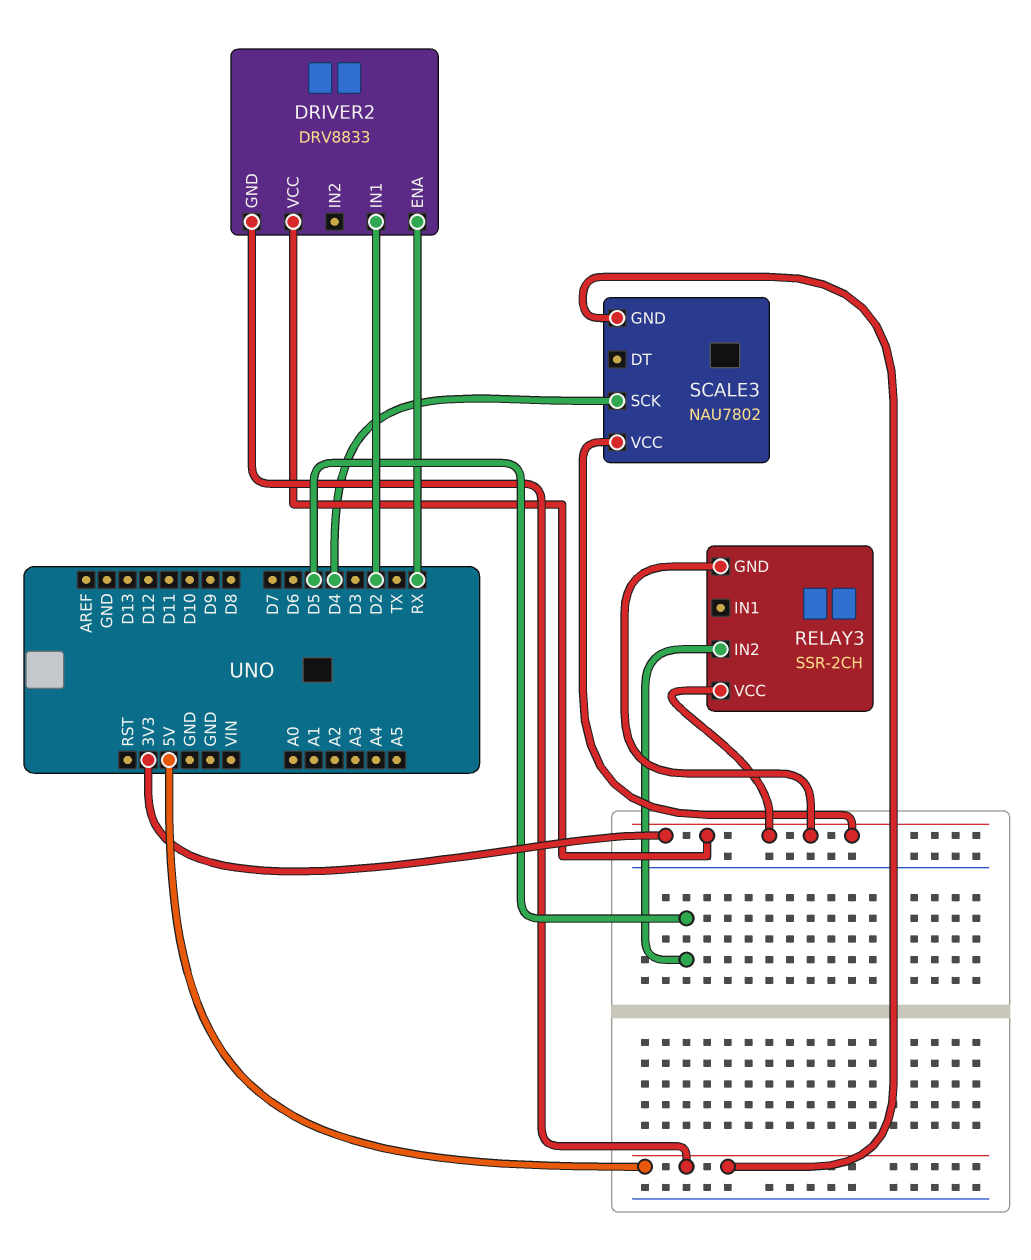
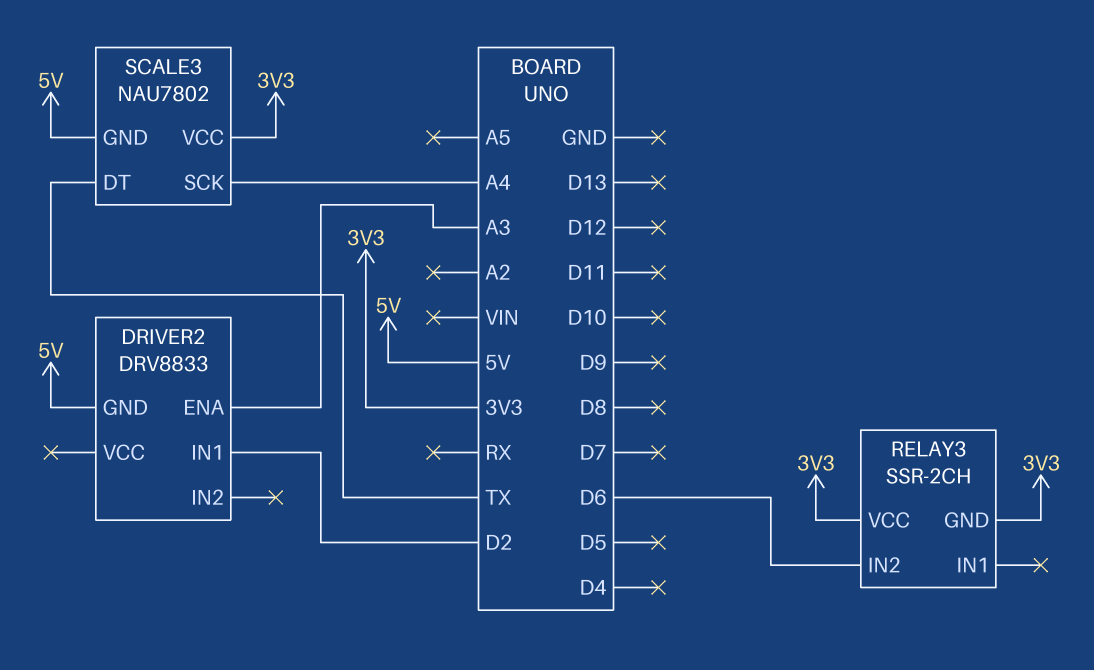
DRIVER2 pin ENA: RX -> A3
DRIVER2 pin VCC: 3V3 -> none
RELAY3 pin IN2: D5 -> D6
SCALE3 pin DT: none -> TX
SCALE3 pin SCK: D4 -> A4

